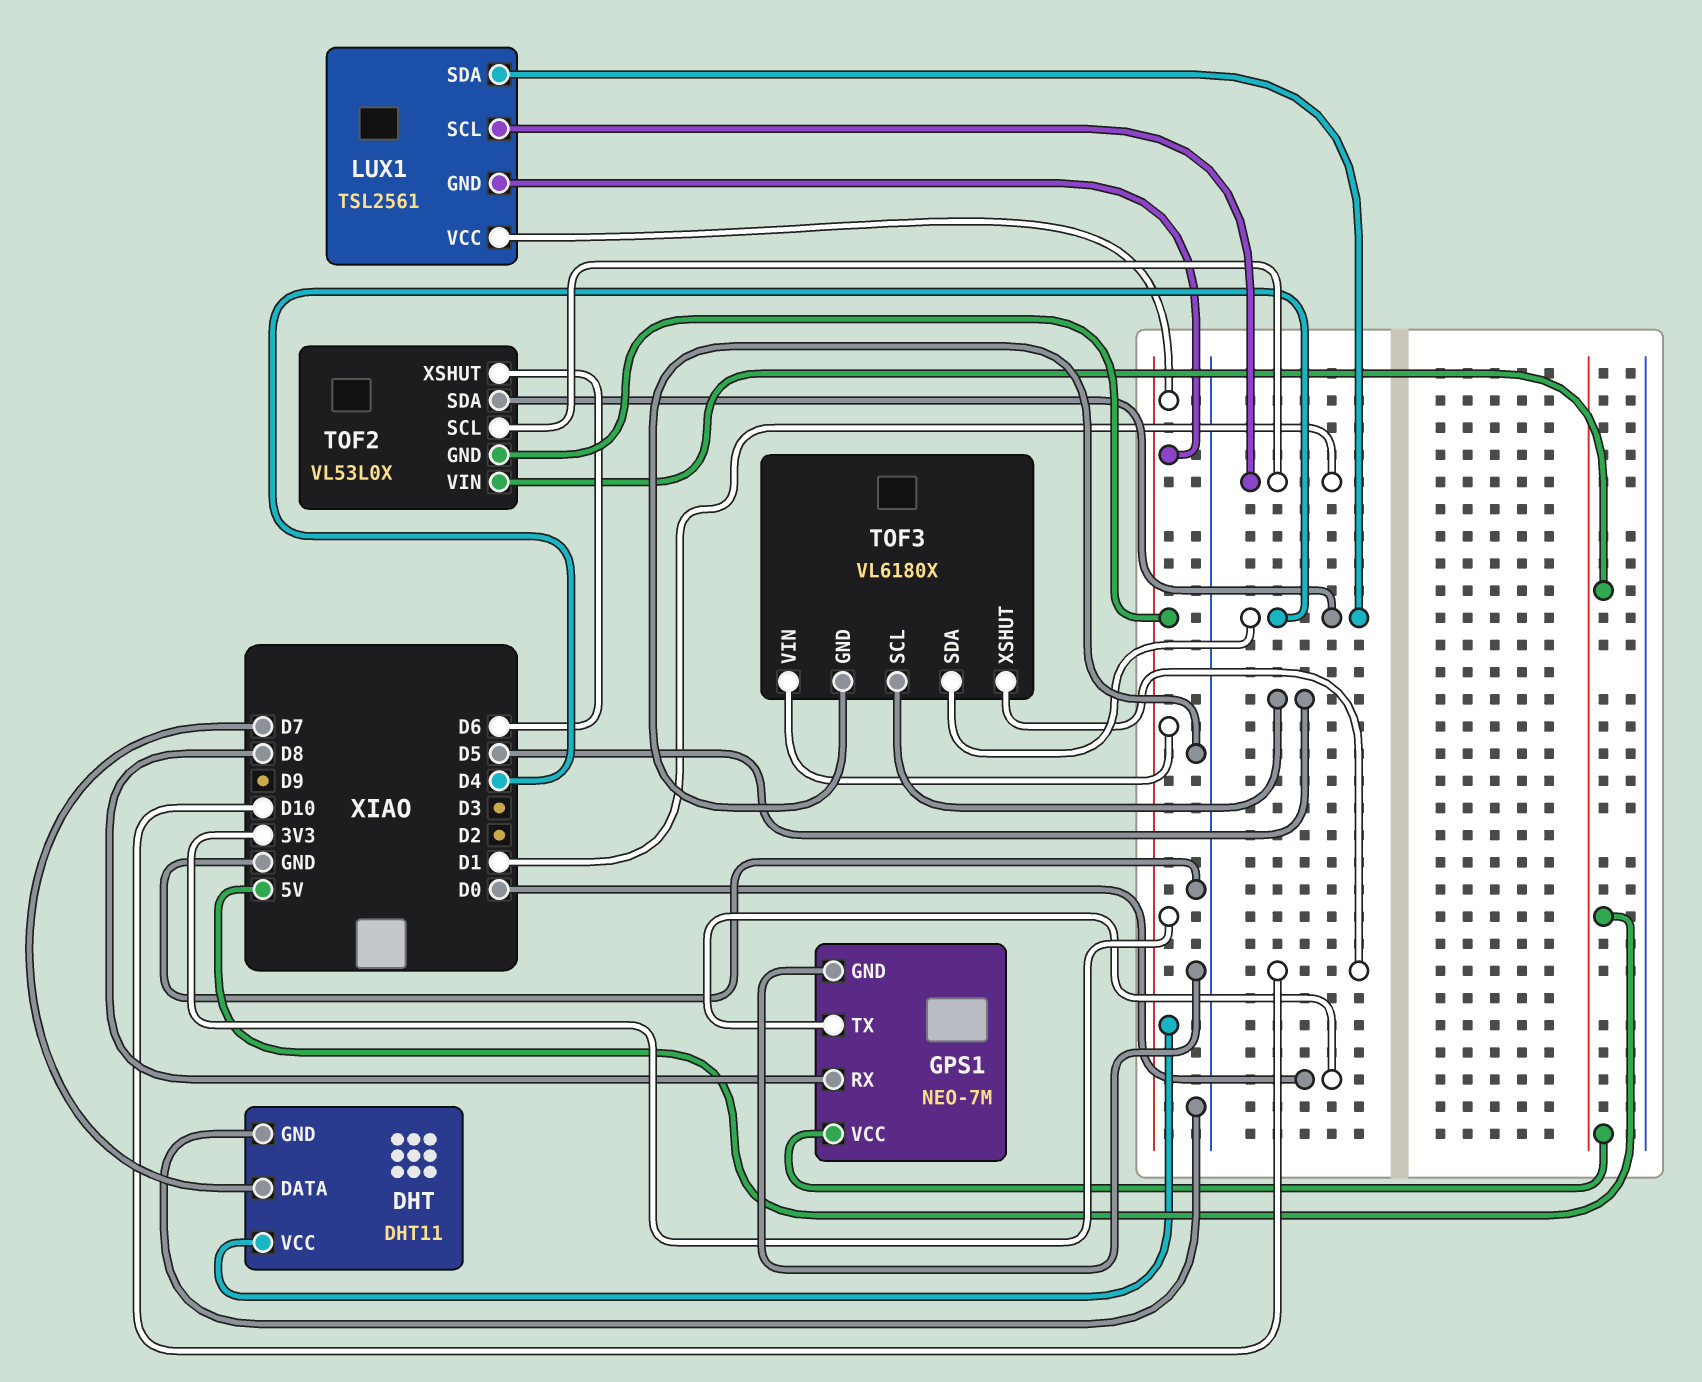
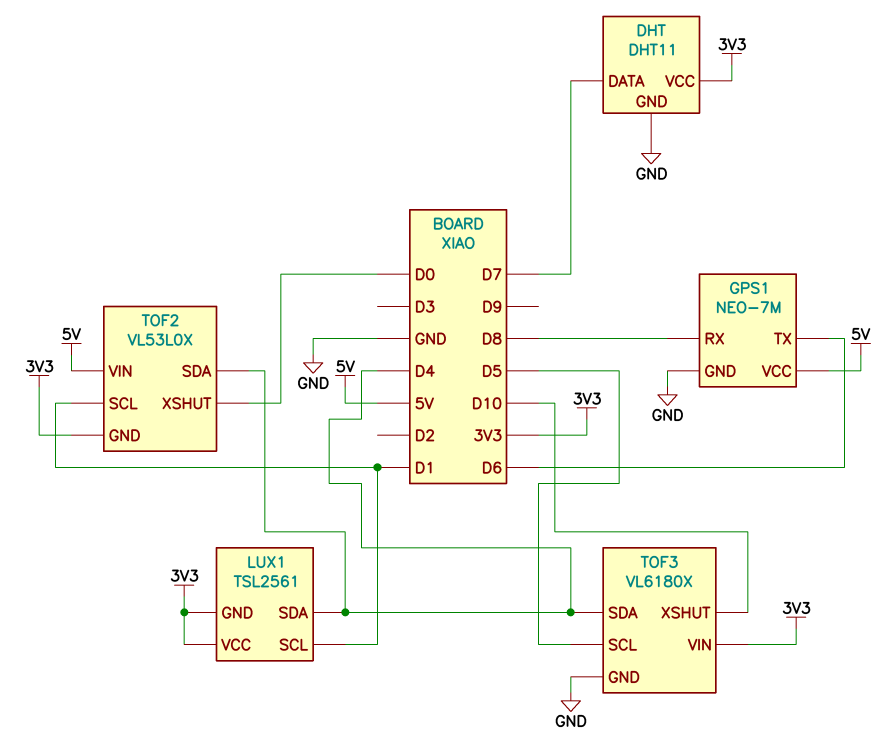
GPS1 pin TX: D0 -> D6
TOF2 pin XSHUT: D6 -> D0

